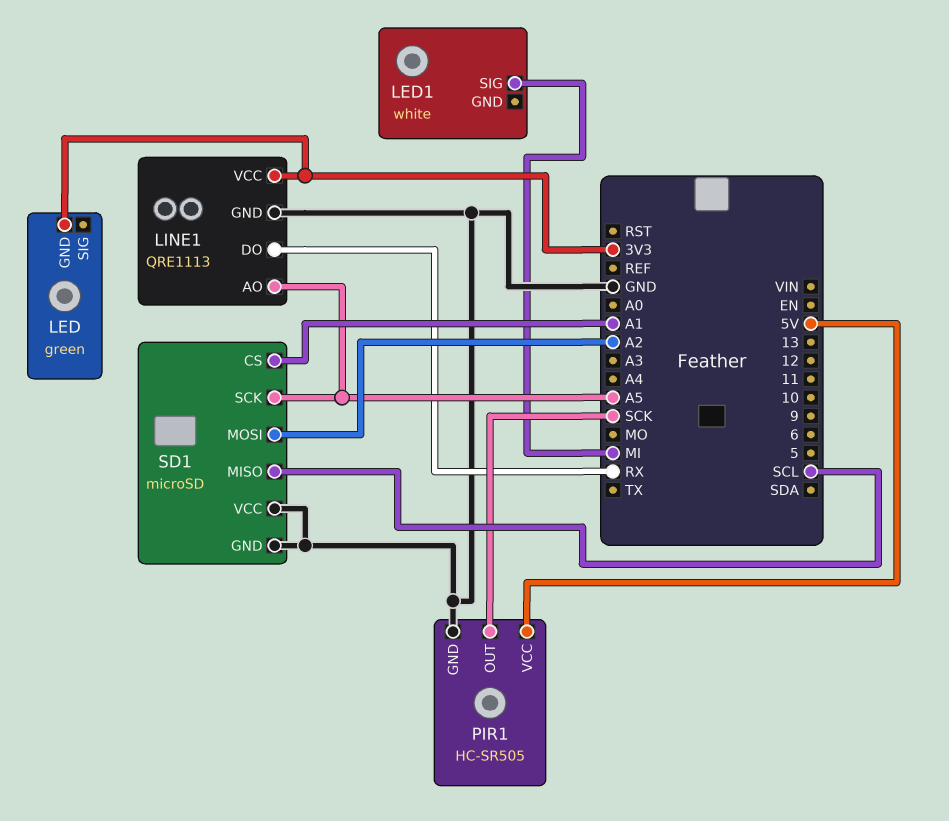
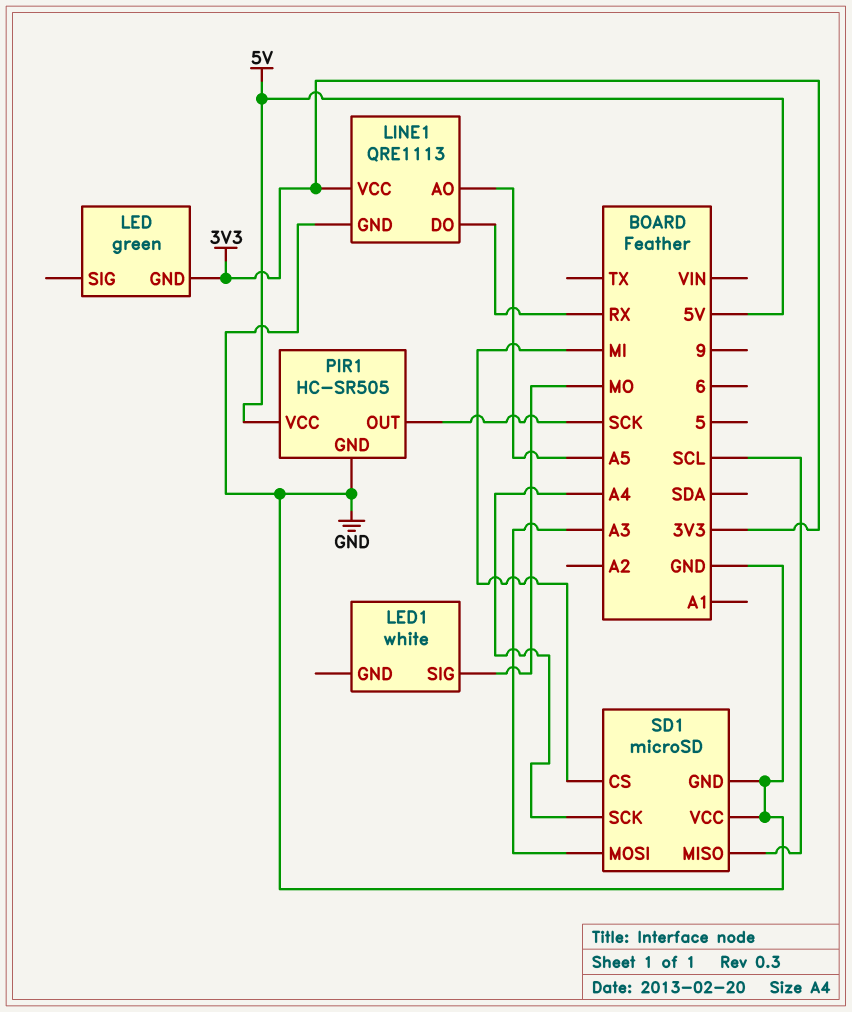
LED1 pin SIG: MI -> MO
SD1 pin CS: A1 -> MI
SD1 pin MOSI: A2 -> A3
SD1 pin SCK: A5 -> A4

